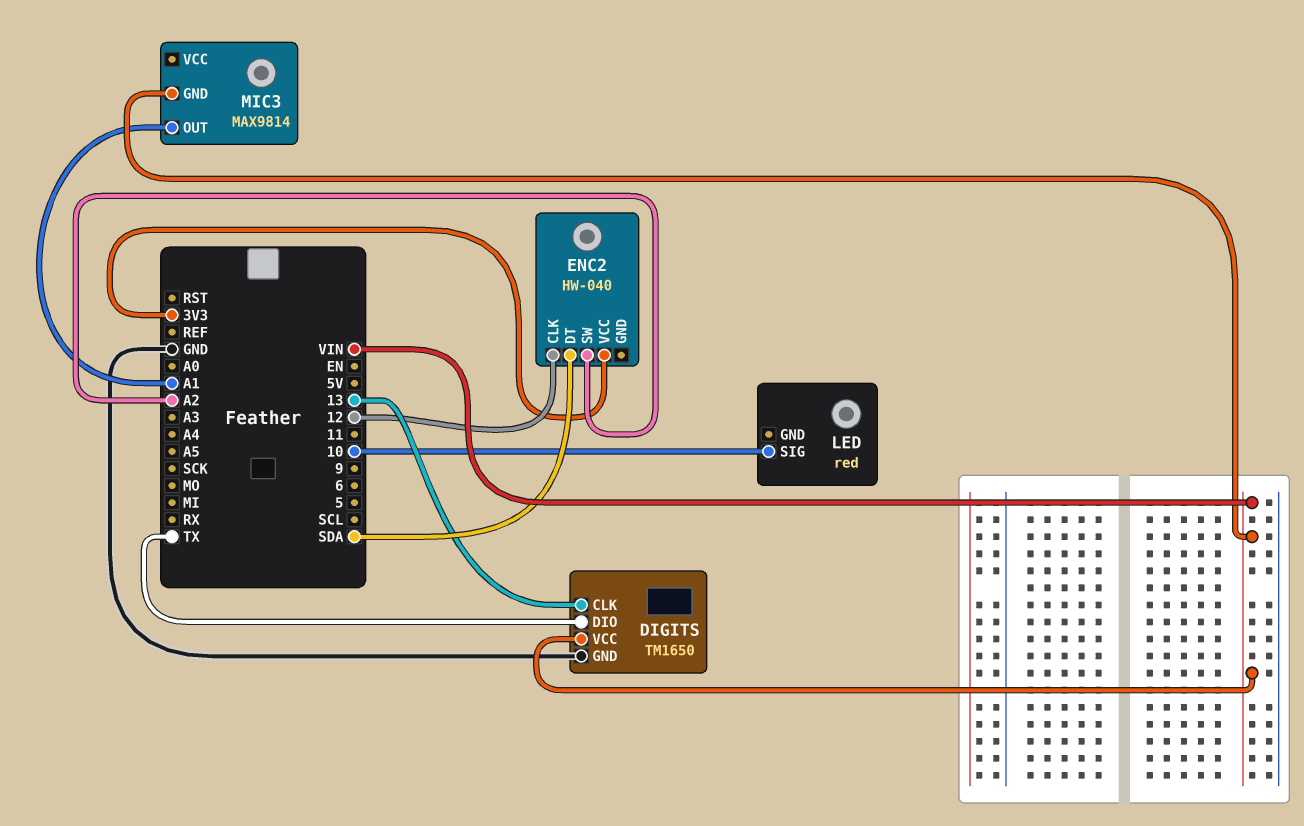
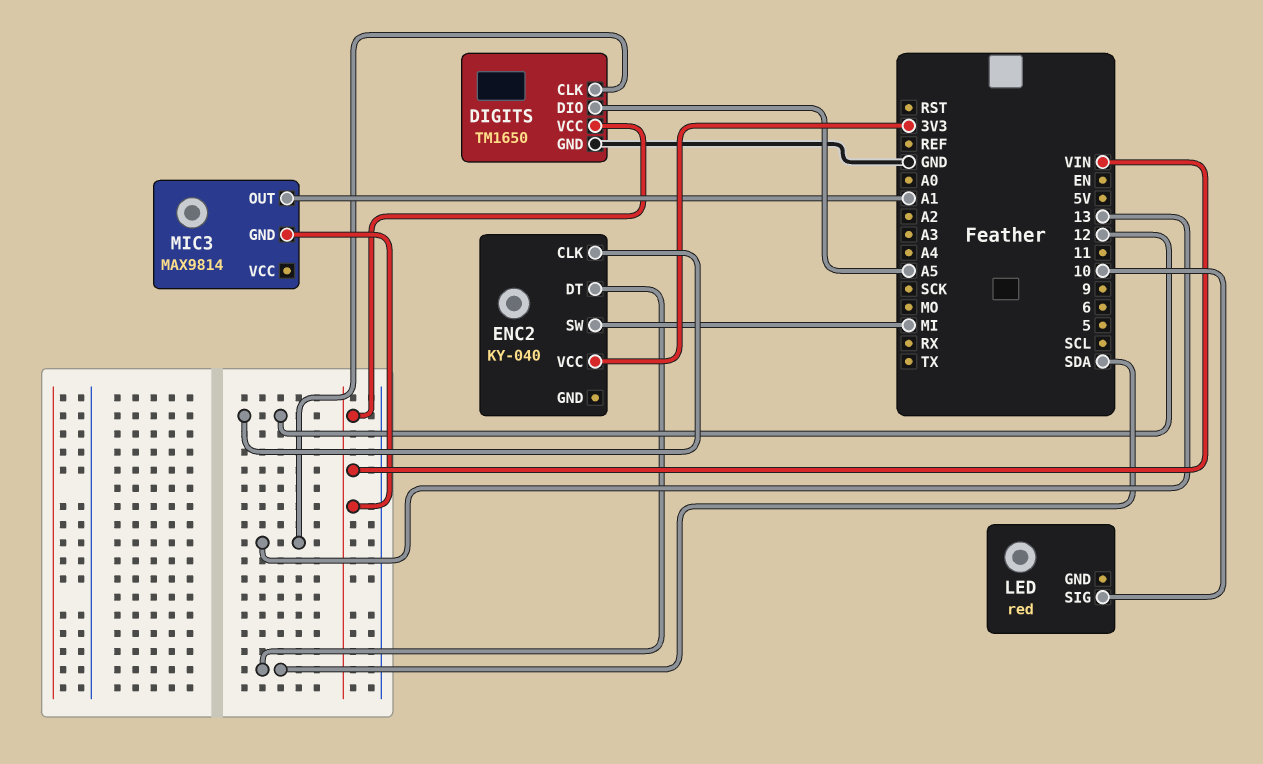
DIGITS pin DIO: TX -> A5
ENC2: HW-040 -> KY-040
ENC2 pin SW: A2 -> MI

